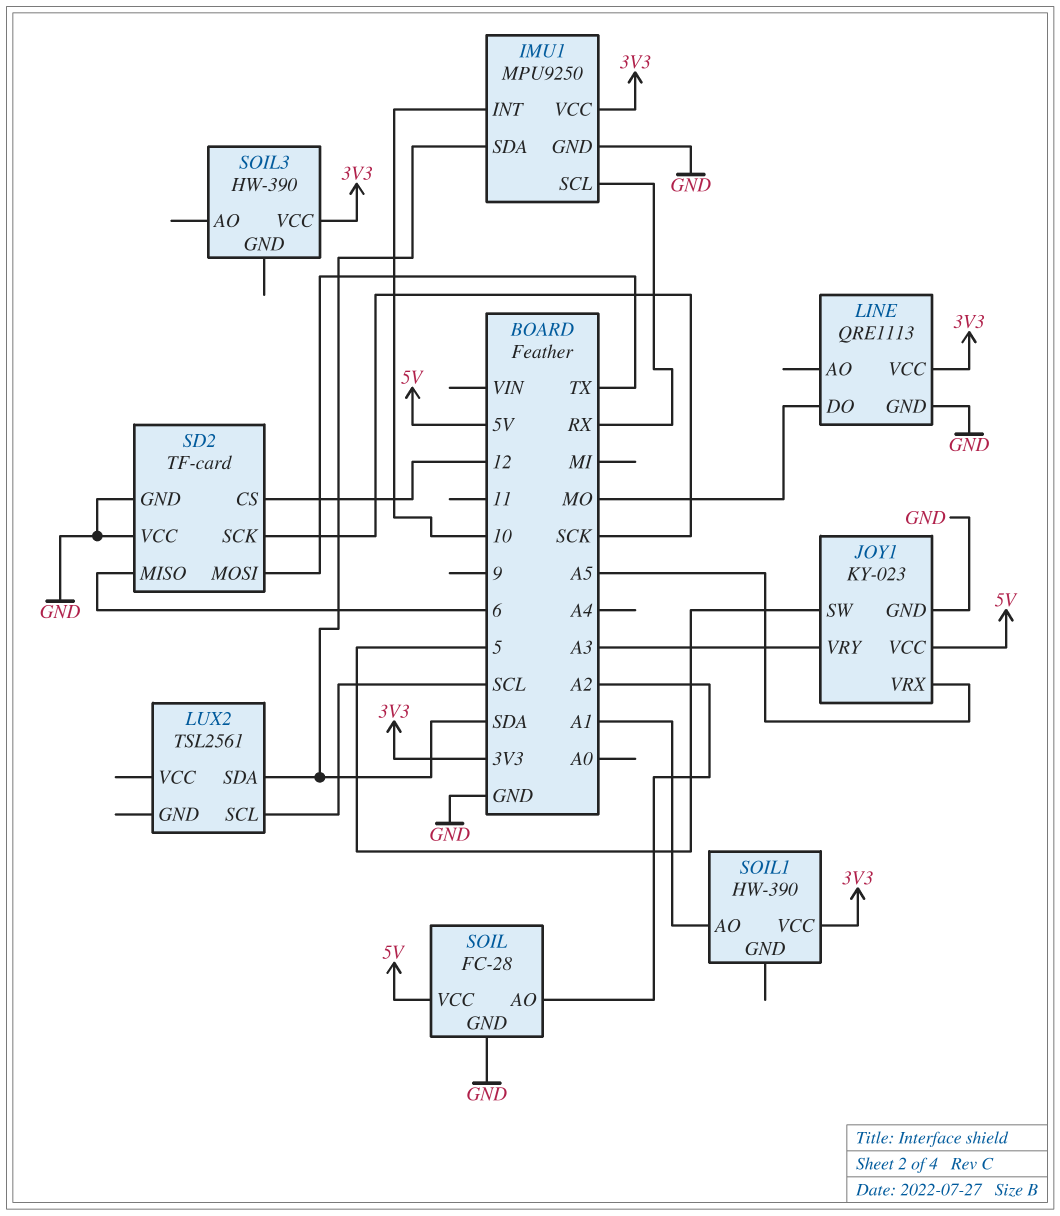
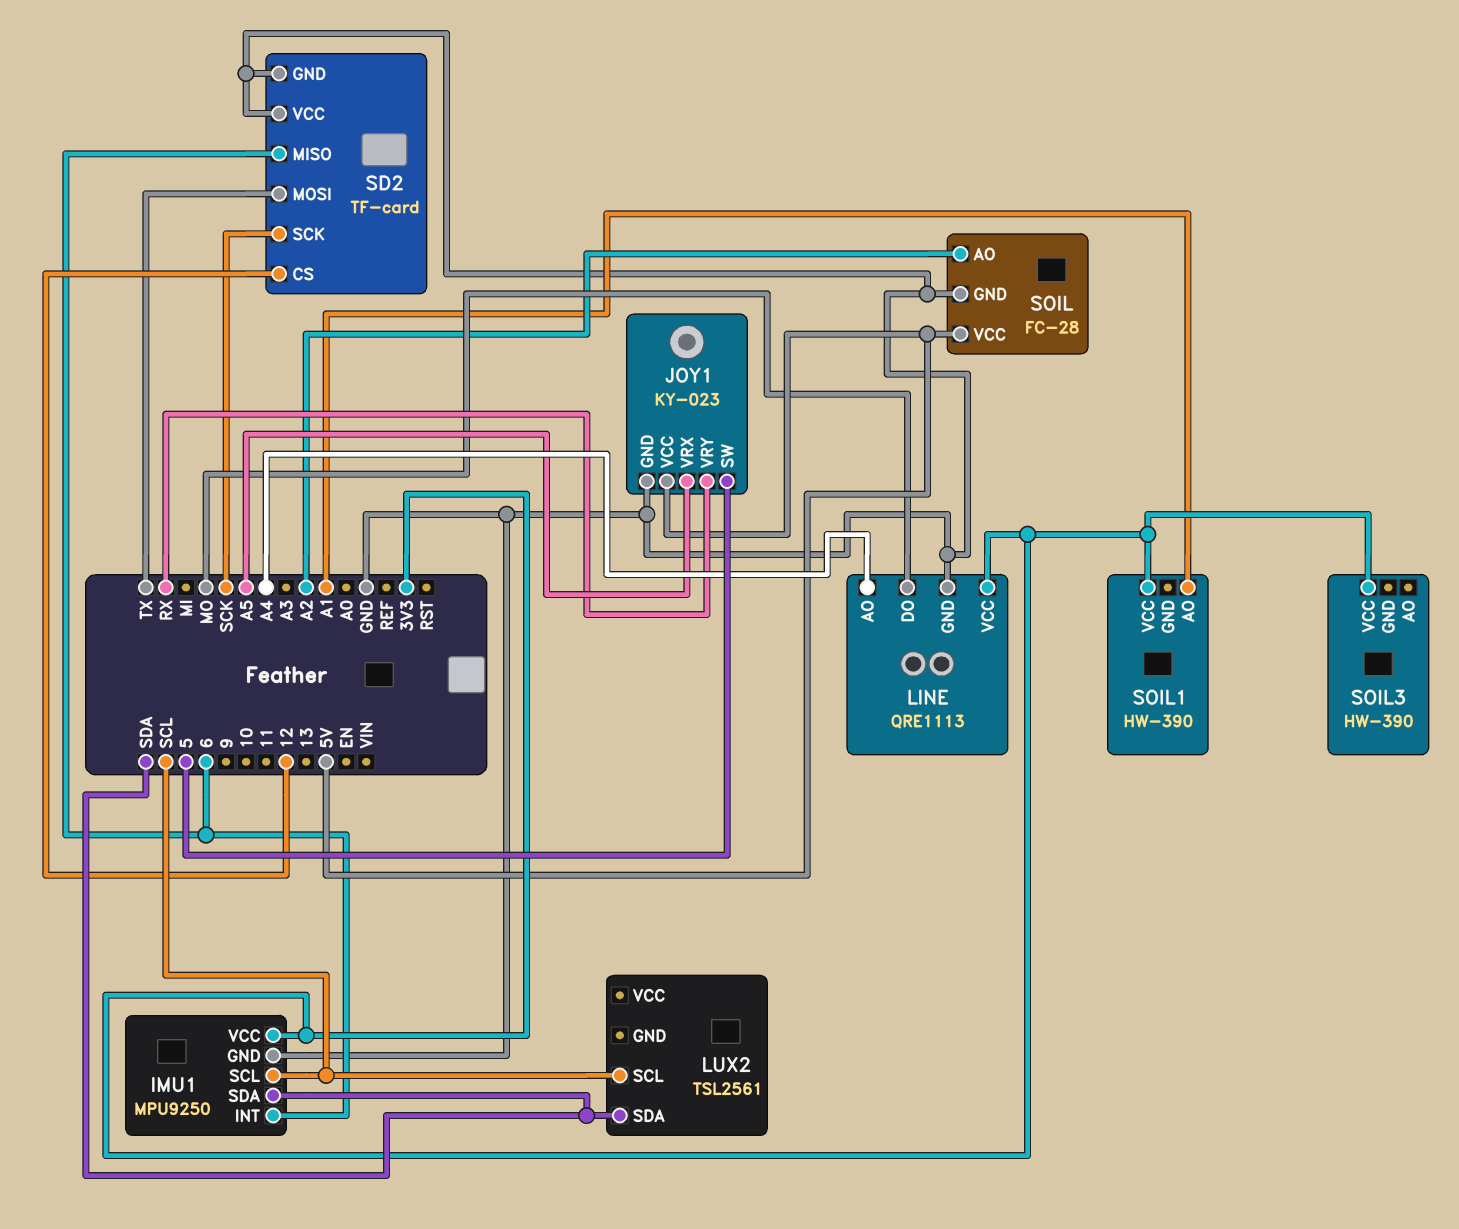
IMU1 pin INT: 10 -> 6
IMU1 pin SCL: RX -> SCL
JOY1 pin VRY: A3 -> RX
LINE pin AO: none -> A4

